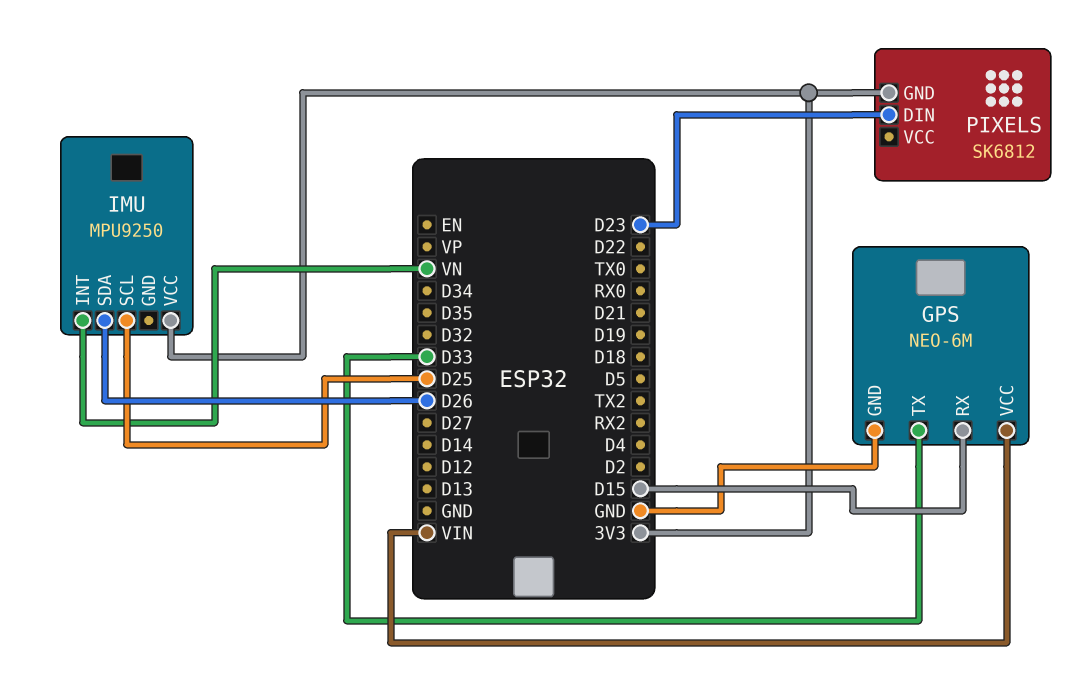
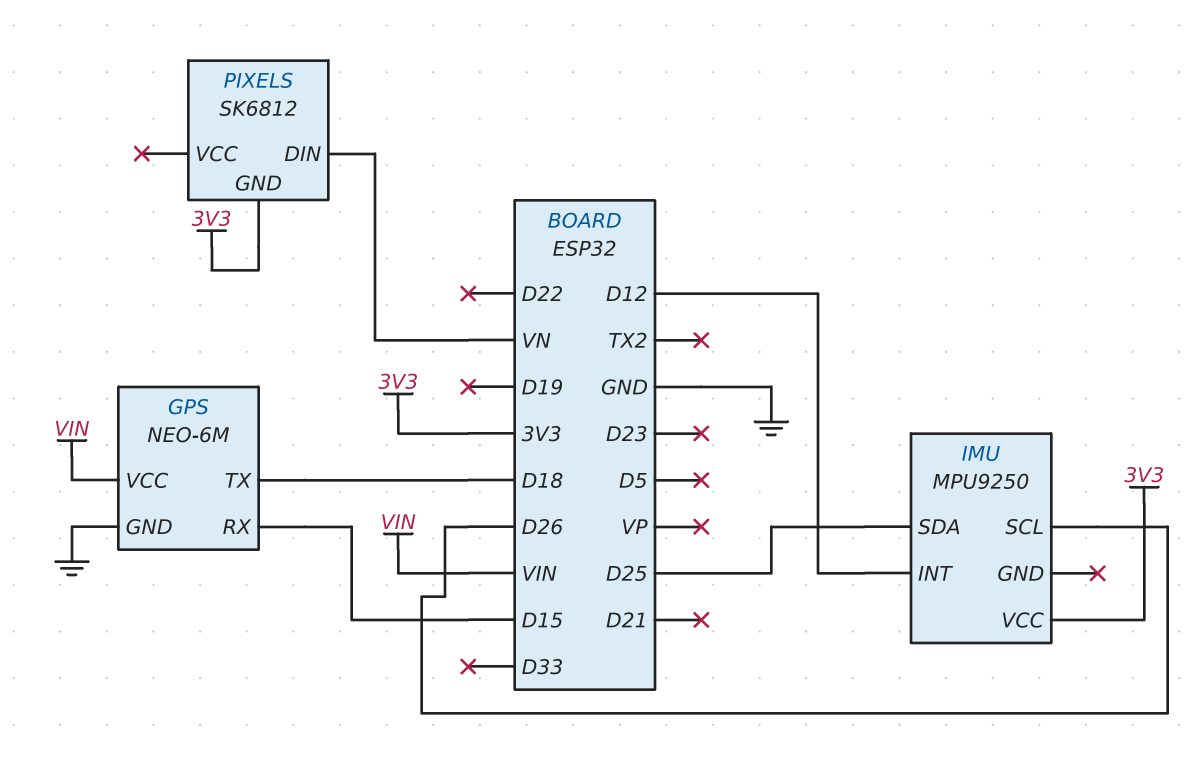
GPS pin TX: D33 -> D18
IMU pin INT: VN -> D12
IMU pin SCL: D25 -> D26
IMU pin SDA: D26 -> D25
PIXELS pin DIN: D23 -> VN

